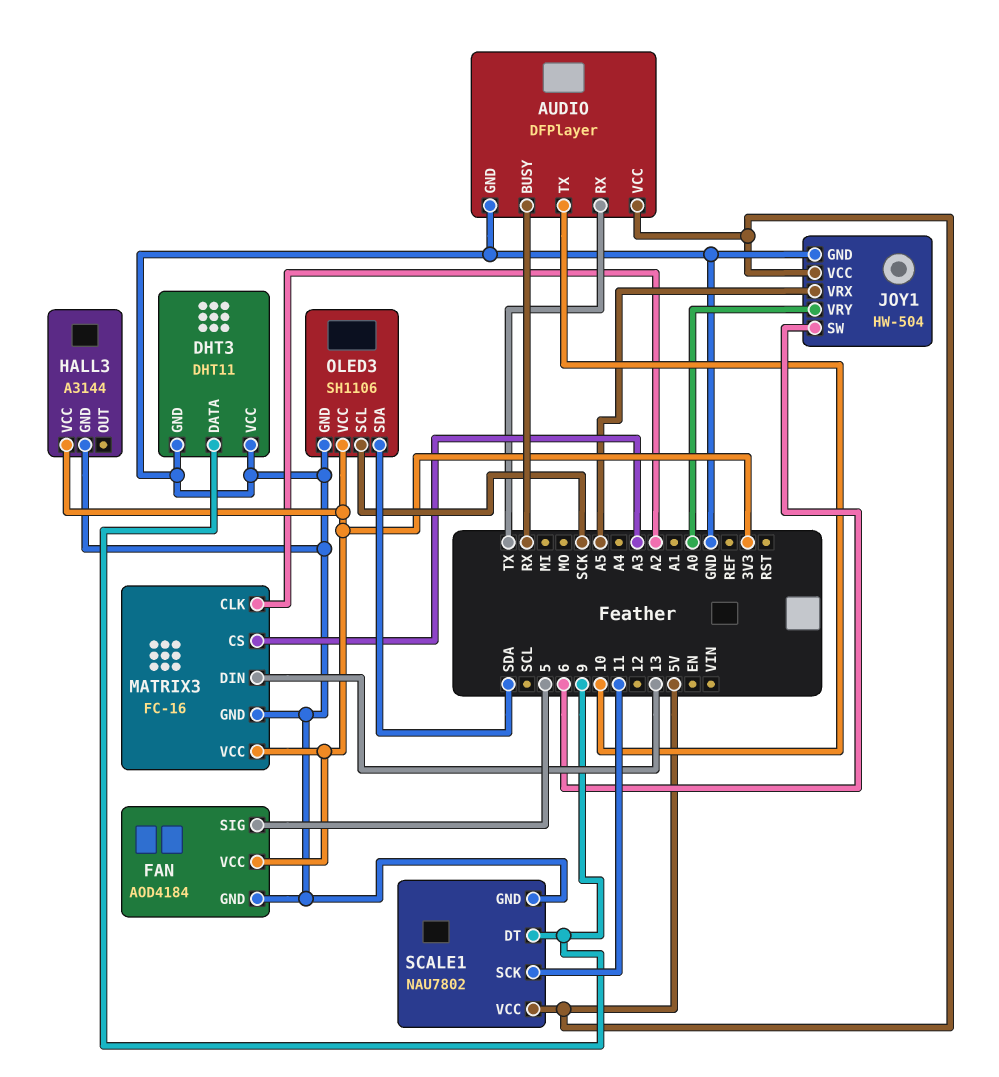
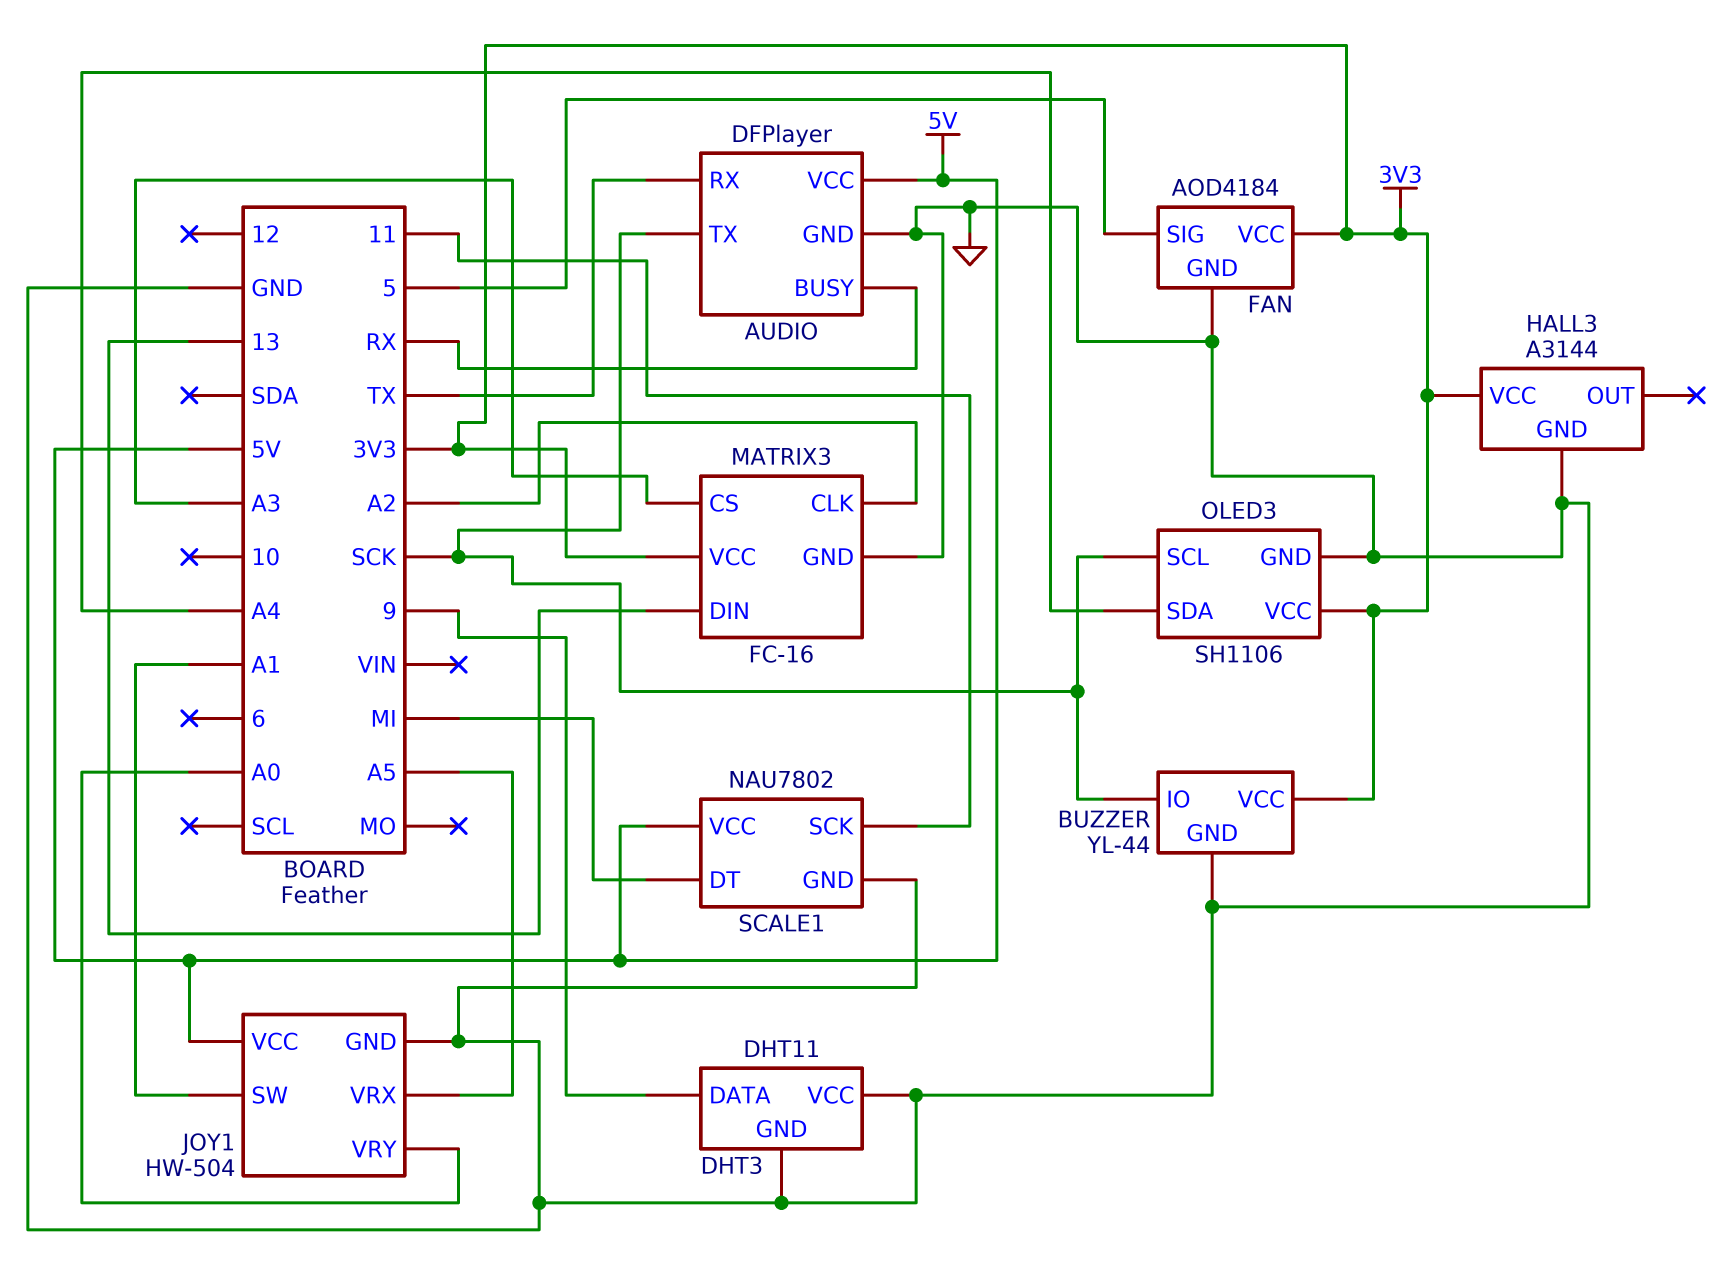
AUDIO pin TX: 10 -> SCK
BUZZER: none -> YL-44
BUZZER pin GND: none -> GND
BUZZER pin IO: none -> SCK
BUZZER pin VCC: none -> 3V3
JOY1 pin SW: 6 -> A1
OLED3 pin SDA: SDA -> A4
SCALE1 pin DT: 9 -> MI

